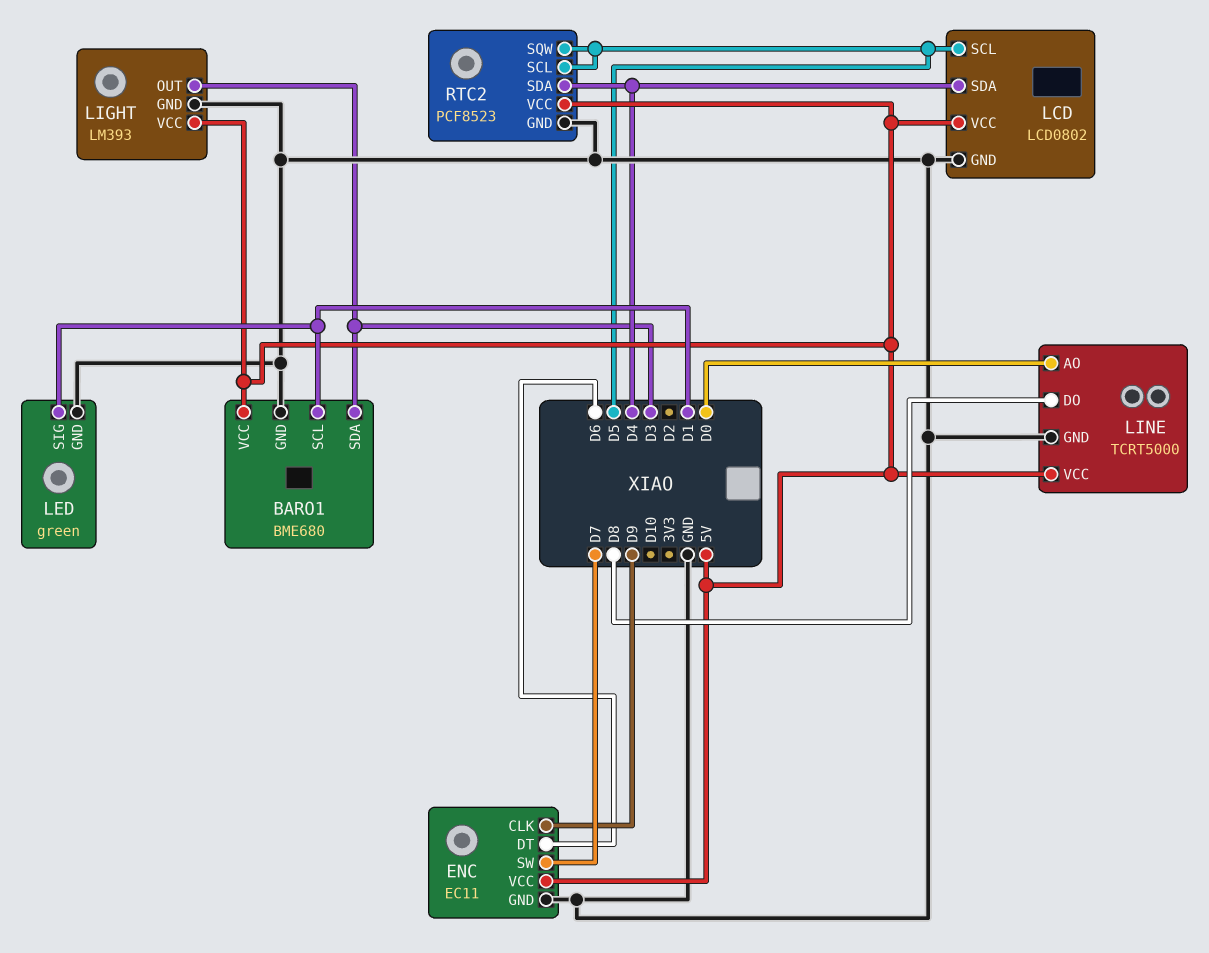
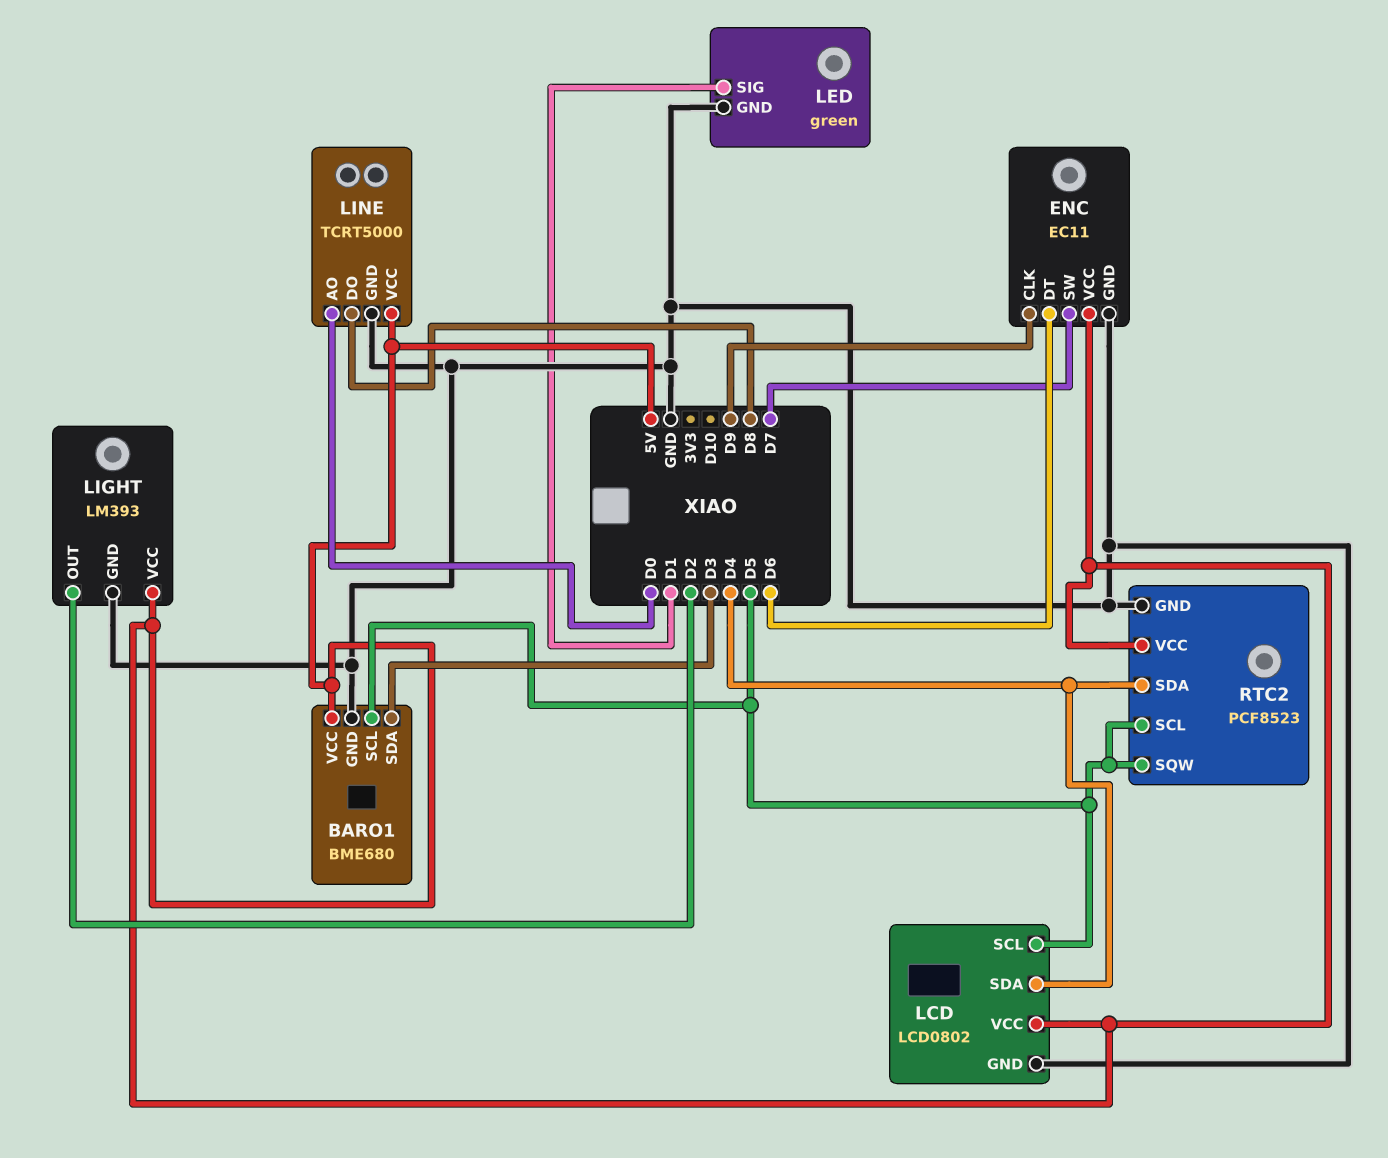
BARO1 pin SCL: D1 -> D5
LIGHT pin OUT: D3 -> D2

